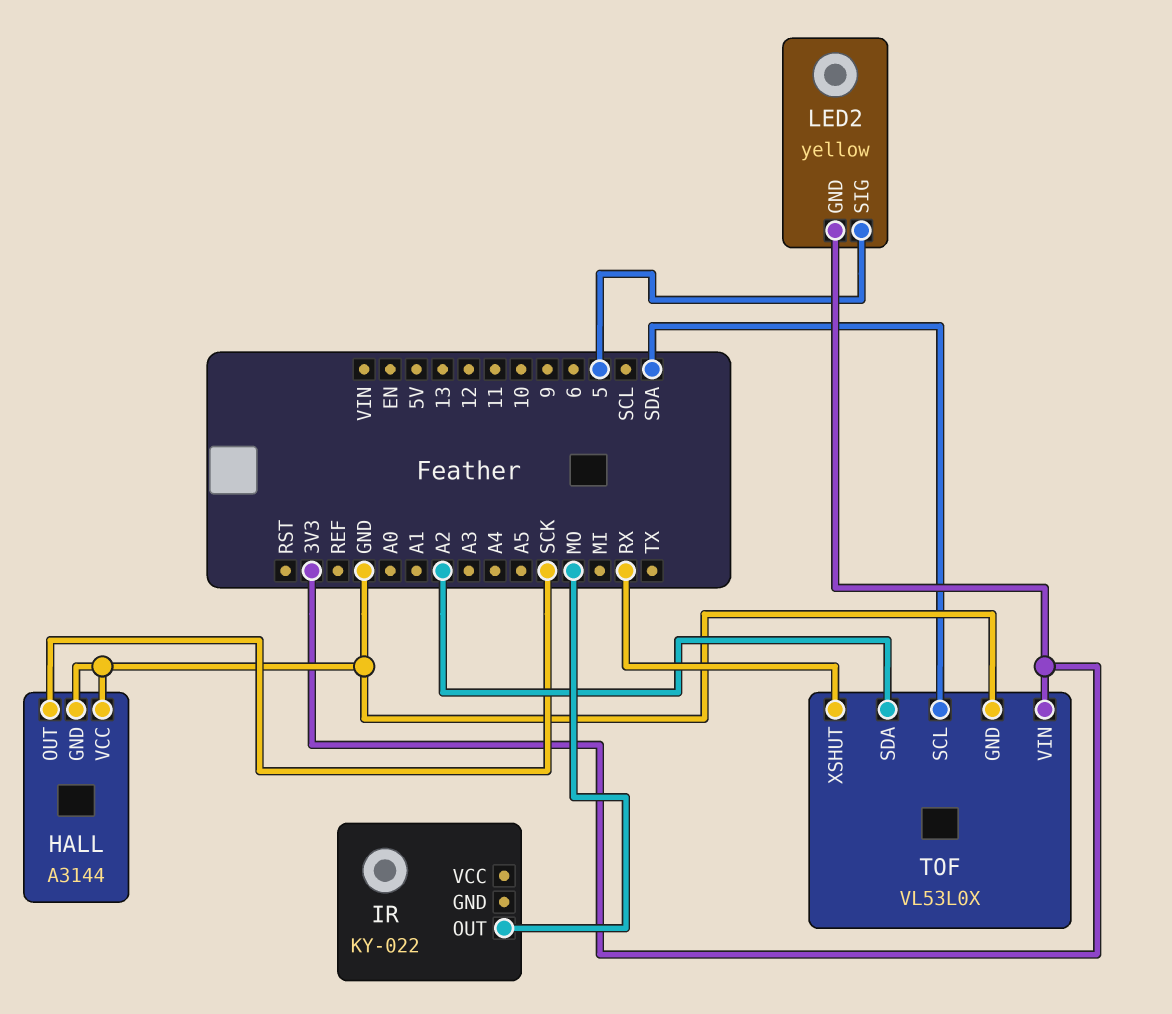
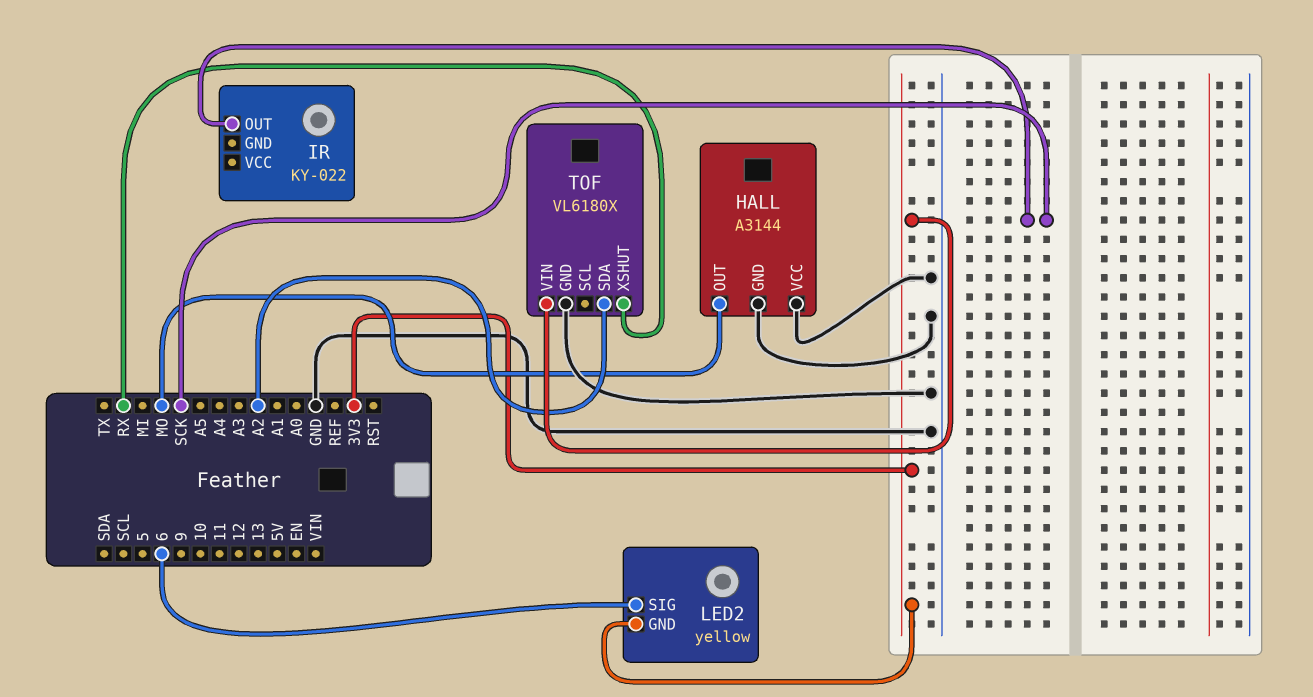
HALL pin OUT: SCK -> MO
IR pin OUT: MO -> SCK
LED2 pin SIG: 5 -> 6
TOF: VL53L0X -> VL6180X
TOF pin SCL: SDA -> none

